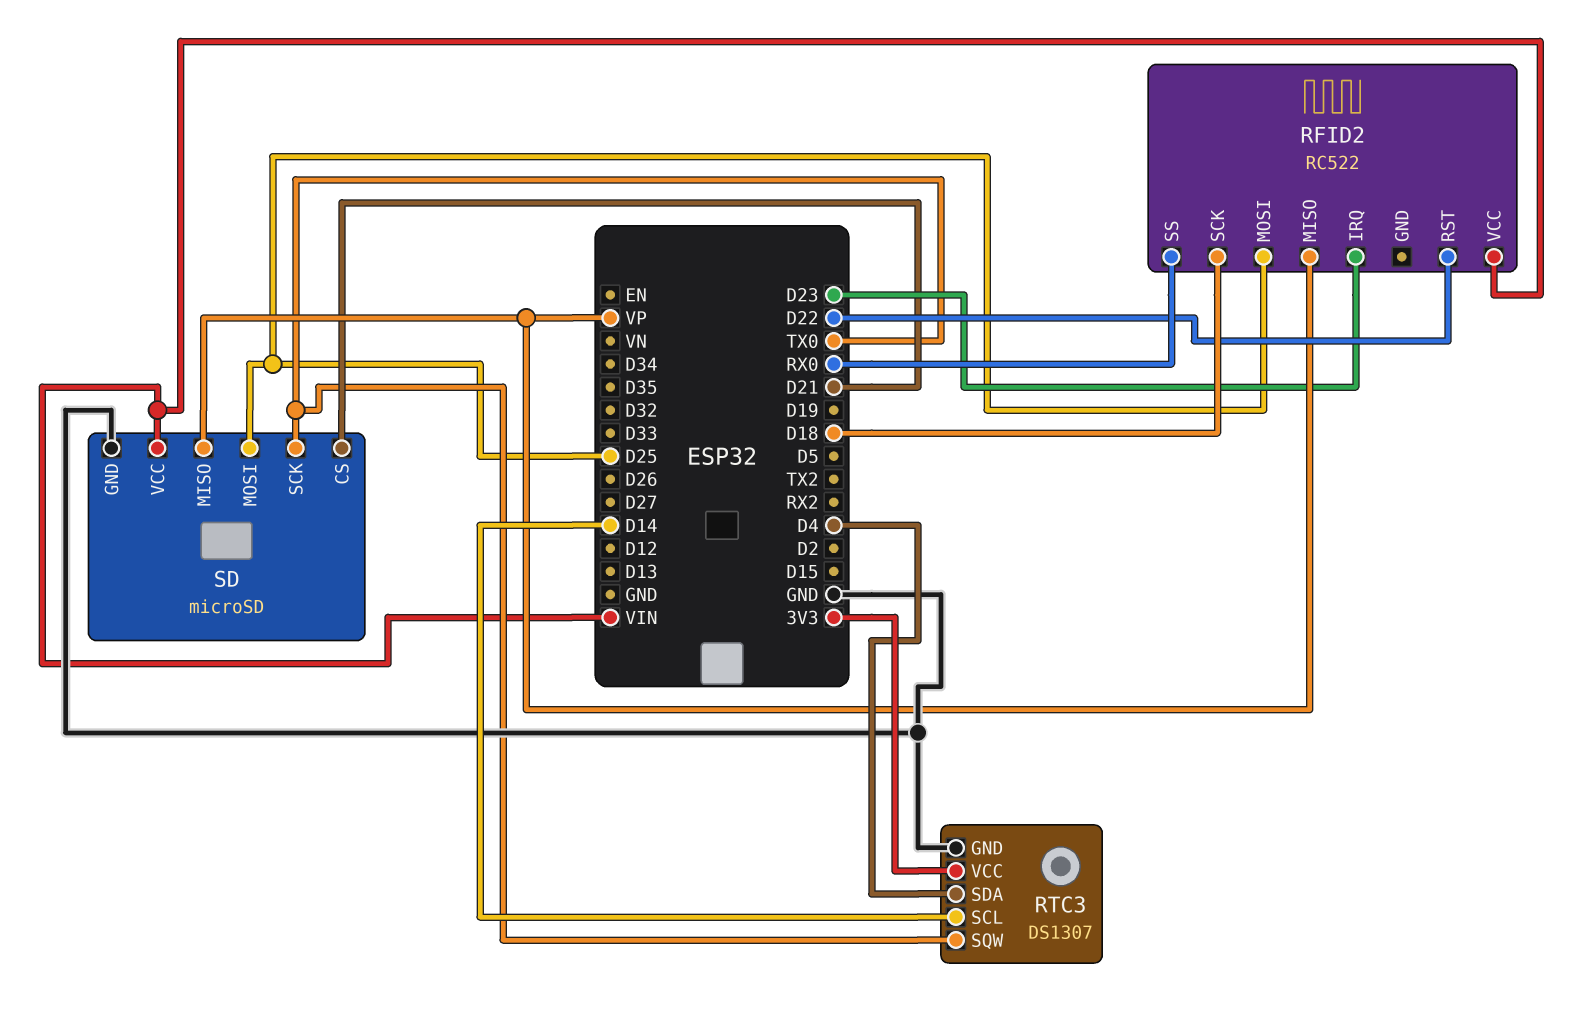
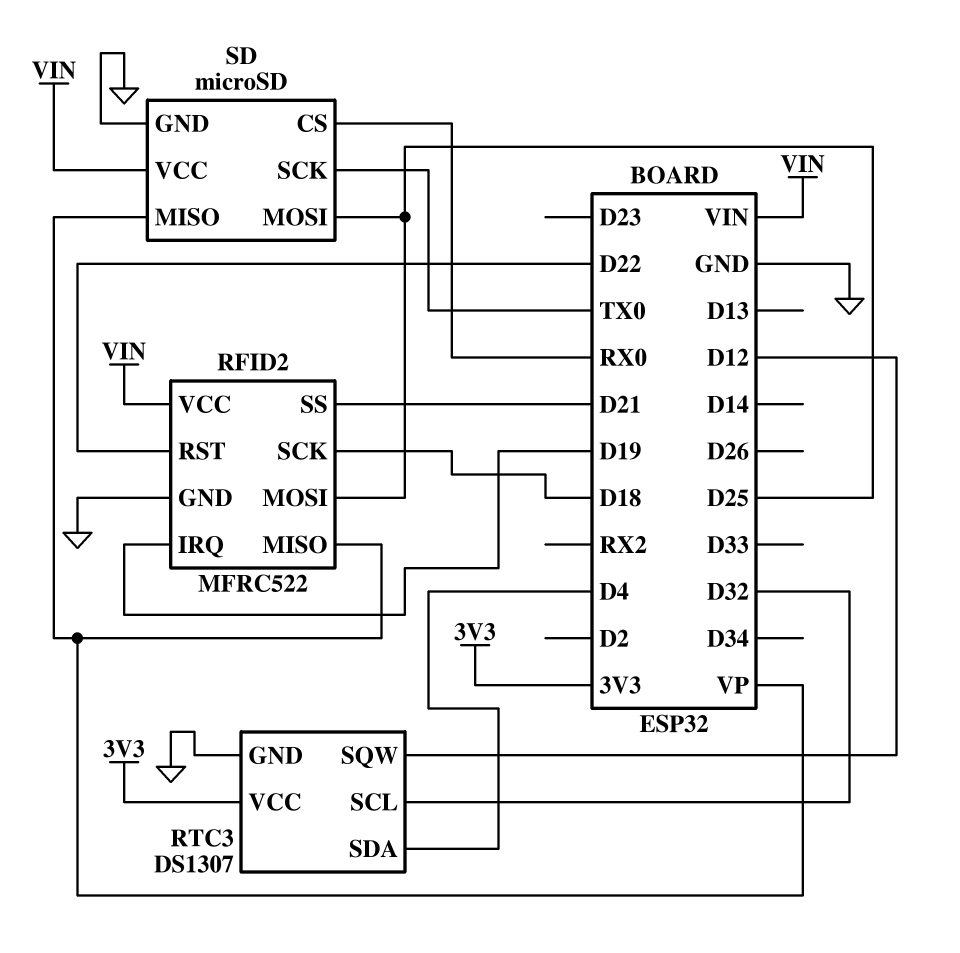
RFID2: RC522 -> MFRC522
RFID2 pin GND: none -> GND
RFID2 pin IRQ: D23 -> D19
RFID2 pin SS: RX0 -> D21
RTC3 pin SCL: D14 -> D32
RTC3 pin SQW: TX0 -> D12
SD pin CS: D21 -> RX0

